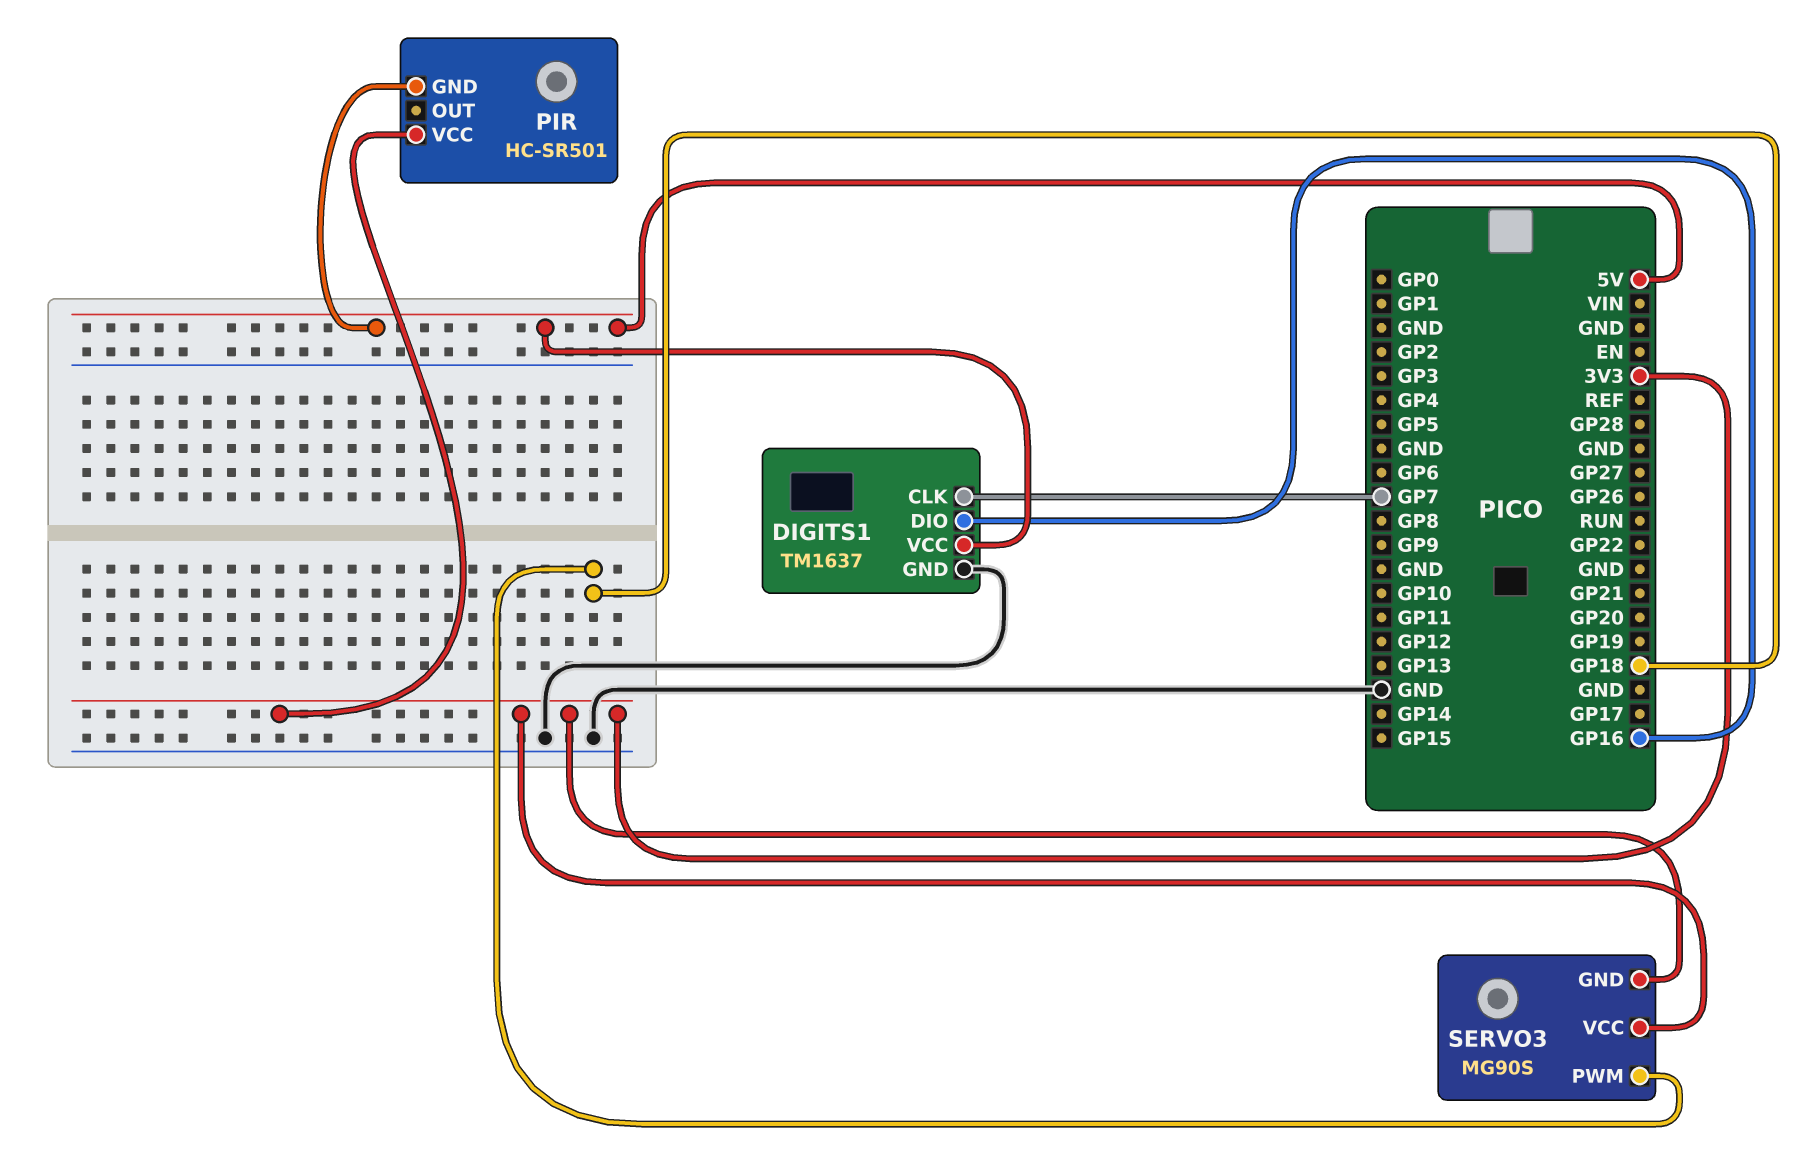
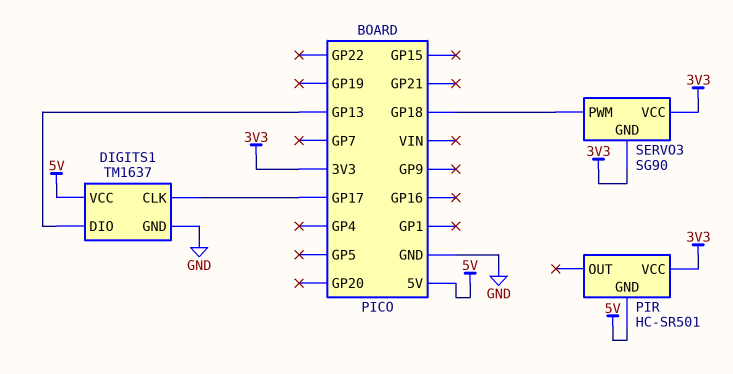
DIGITS1 pin CLK: GP7 -> GP17
DIGITS1 pin DIO: GP16 -> GP13
SERVO3: MG90S -> SG90

